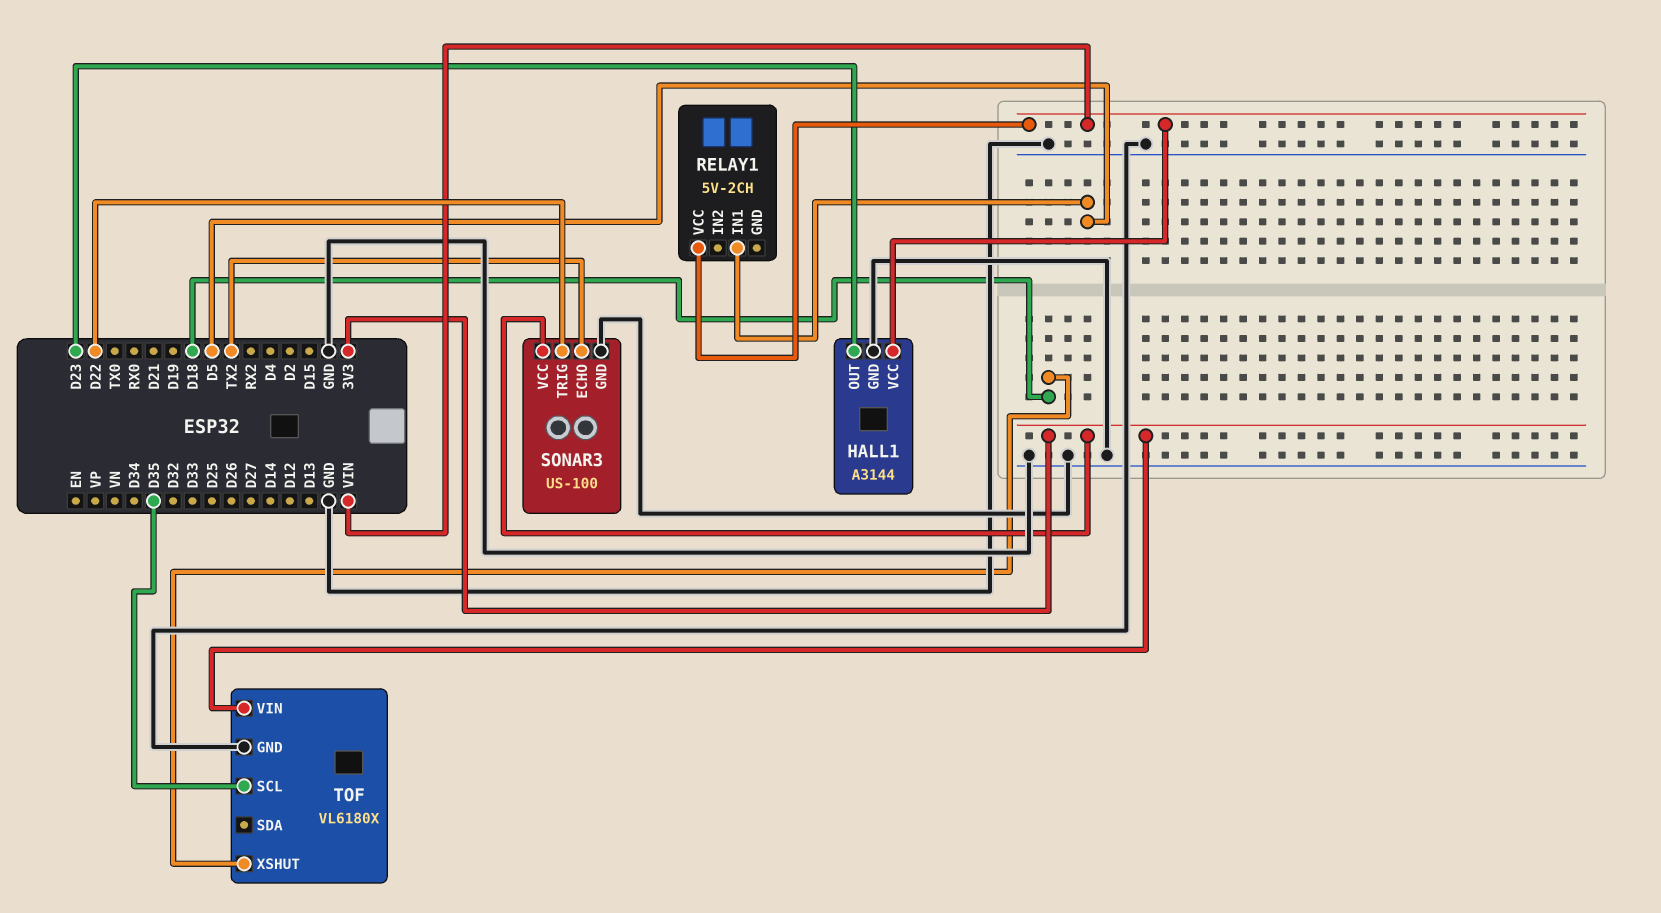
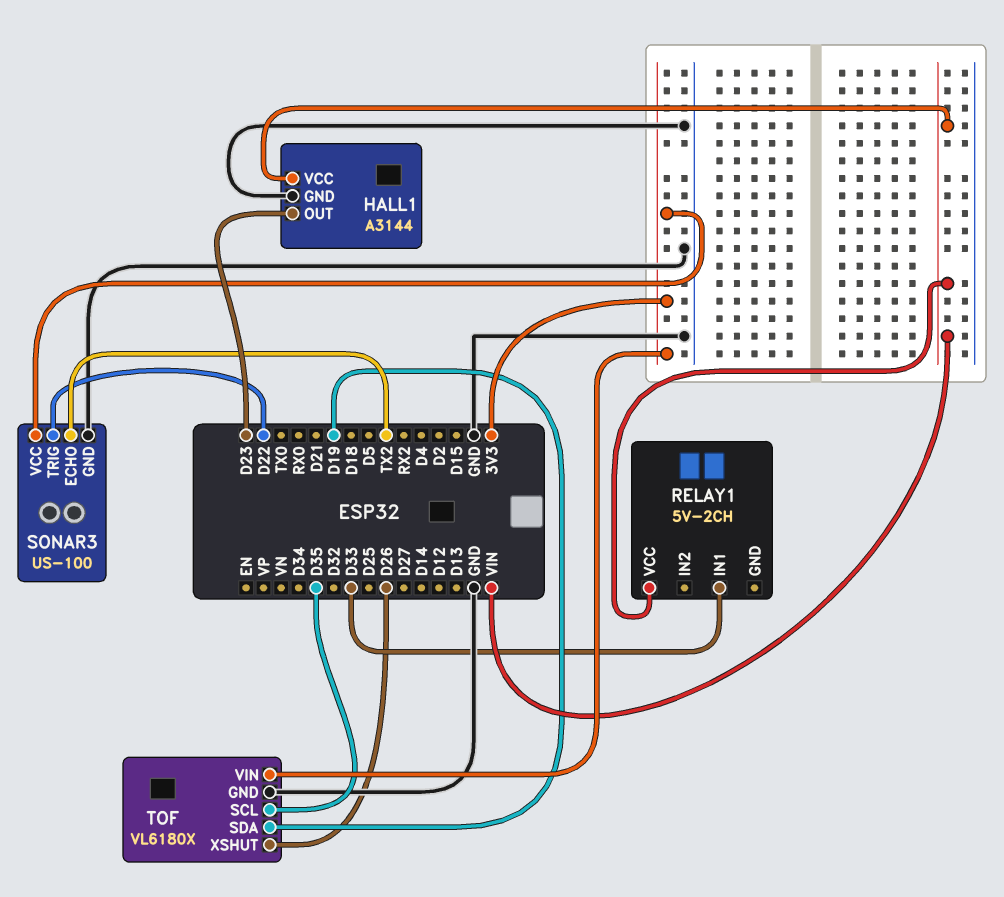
RELAY1 pin IN1: D5 -> D33
TOF pin SDA: none -> D19
TOF pin XSHUT: D18 -> D26

